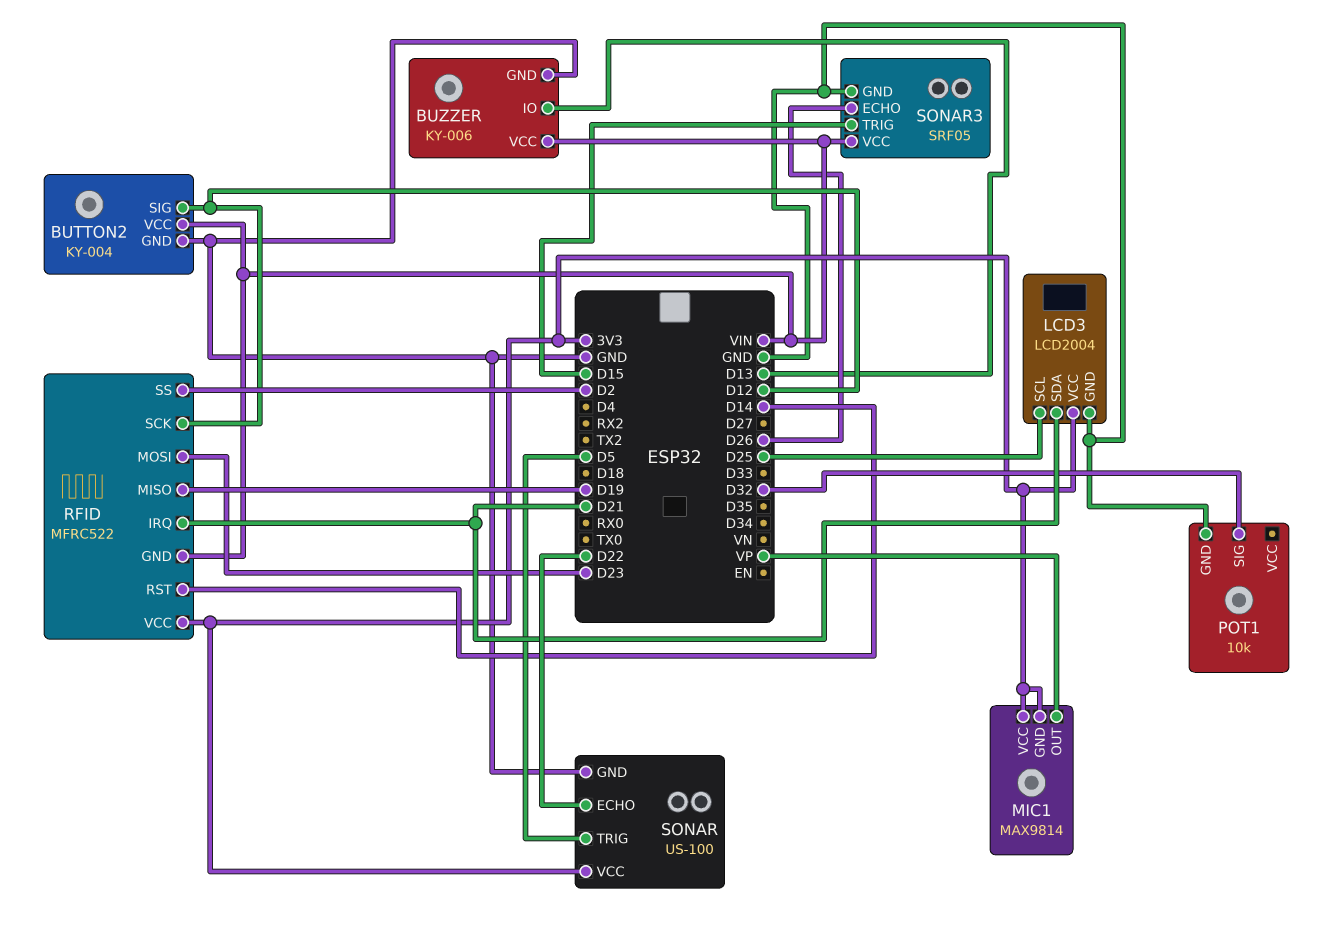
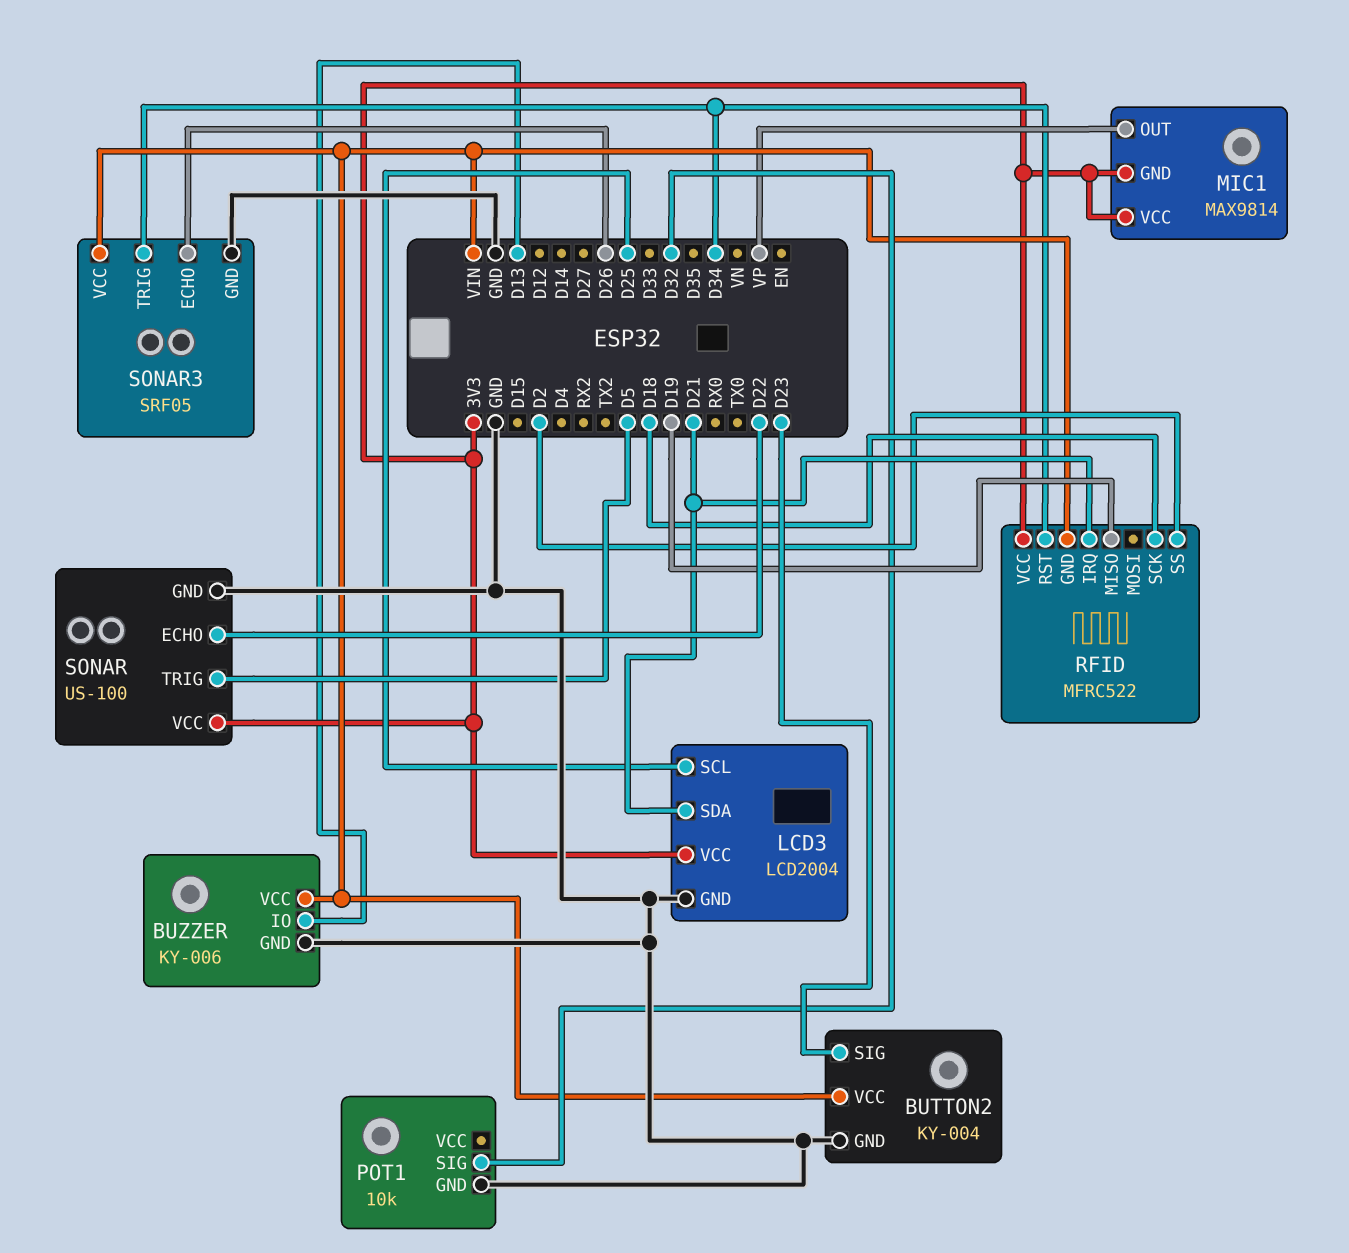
BUTTON2 pin SIG: D12 -> D23
RFID pin MOSI: D23 -> none
RFID pin RST: D14 -> D34
RFID pin SCK: D12 -> D18
SONAR3 pin TRIG: D15 -> D34

